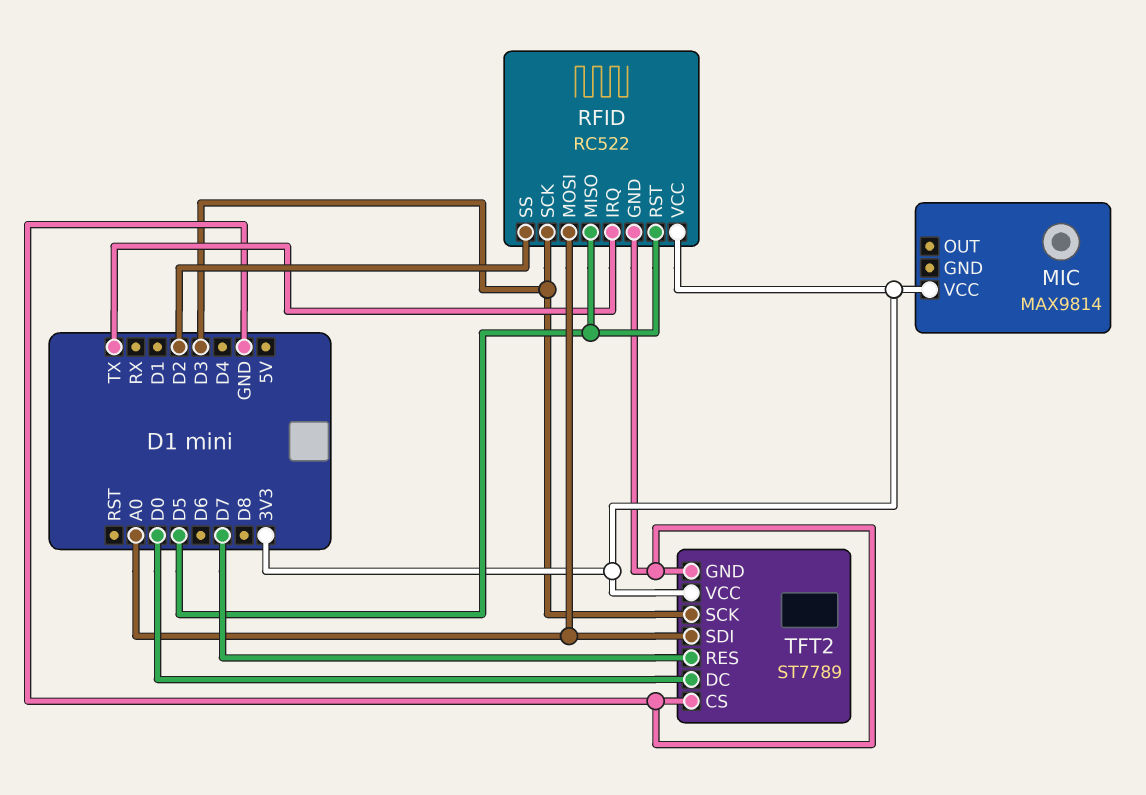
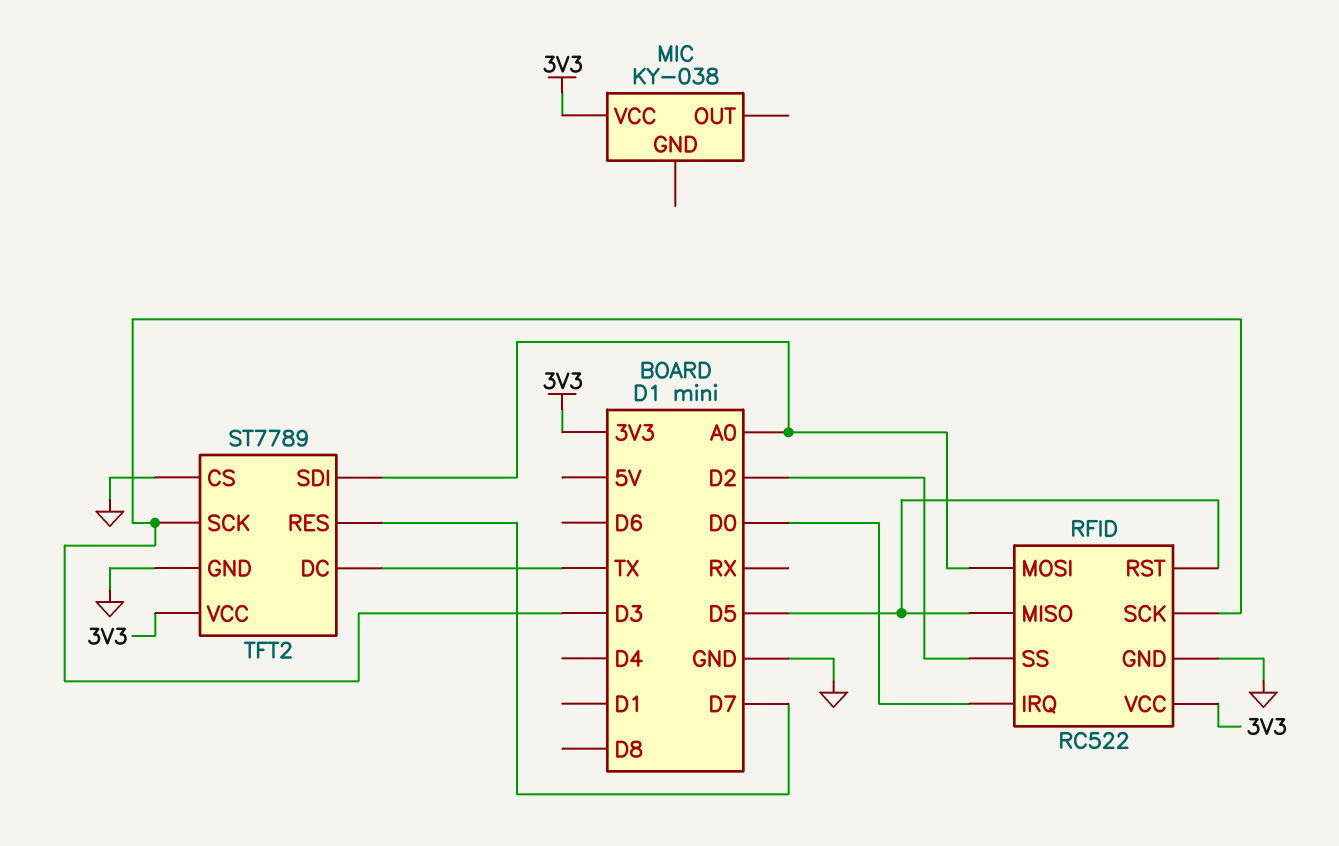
MIC: MAX9814 -> KY-038
RFID pin IRQ: TX -> D0
TFT2 pin DC: D0 -> TX

